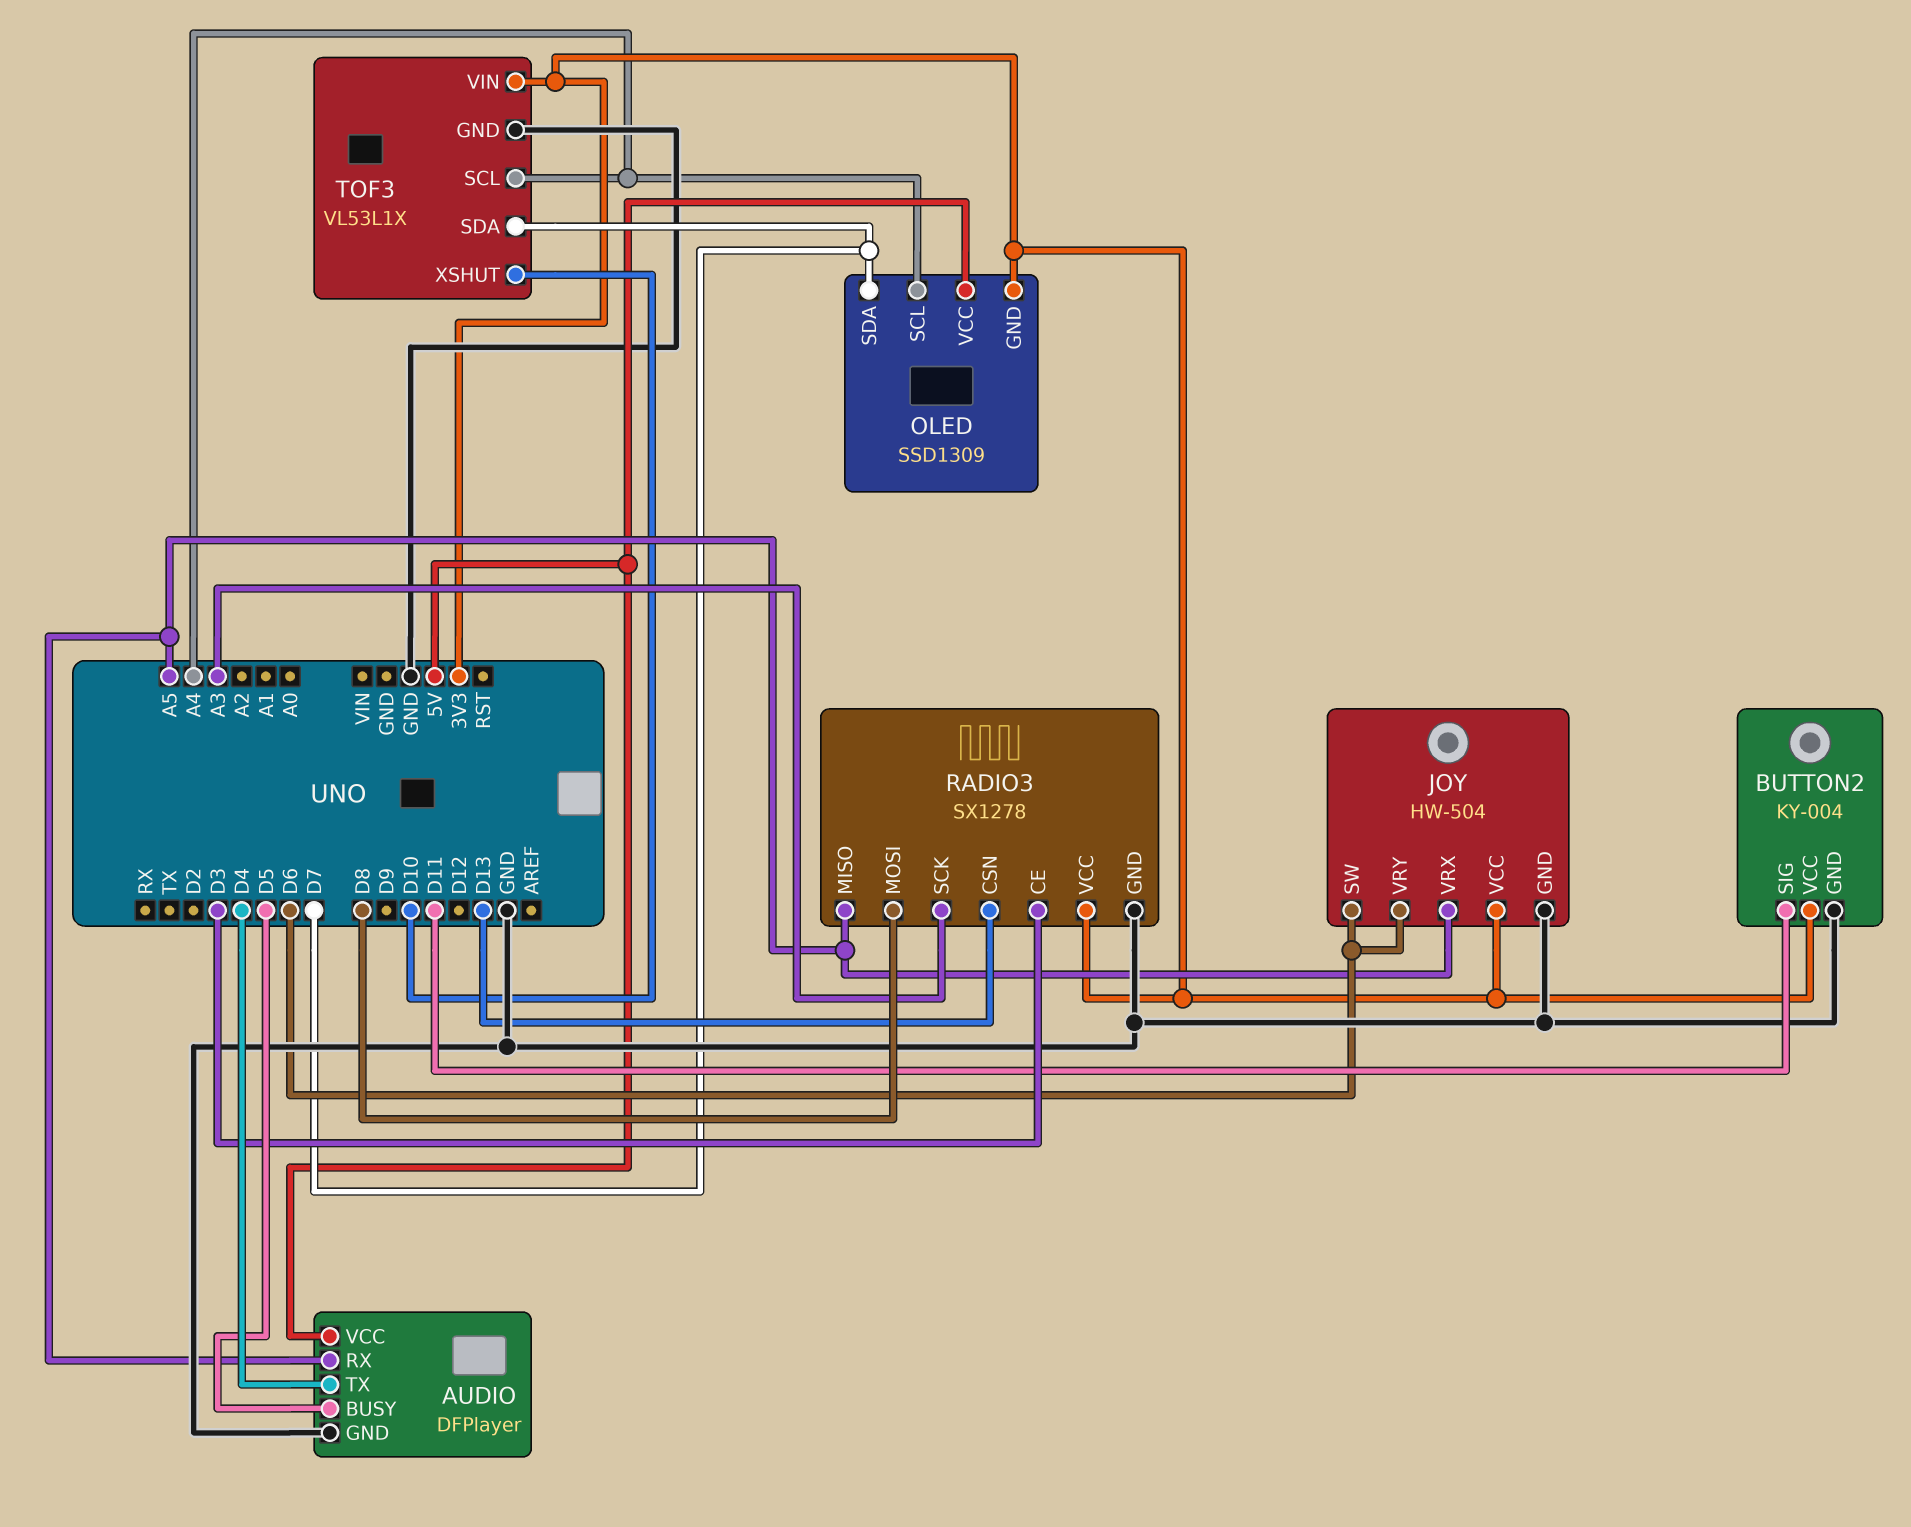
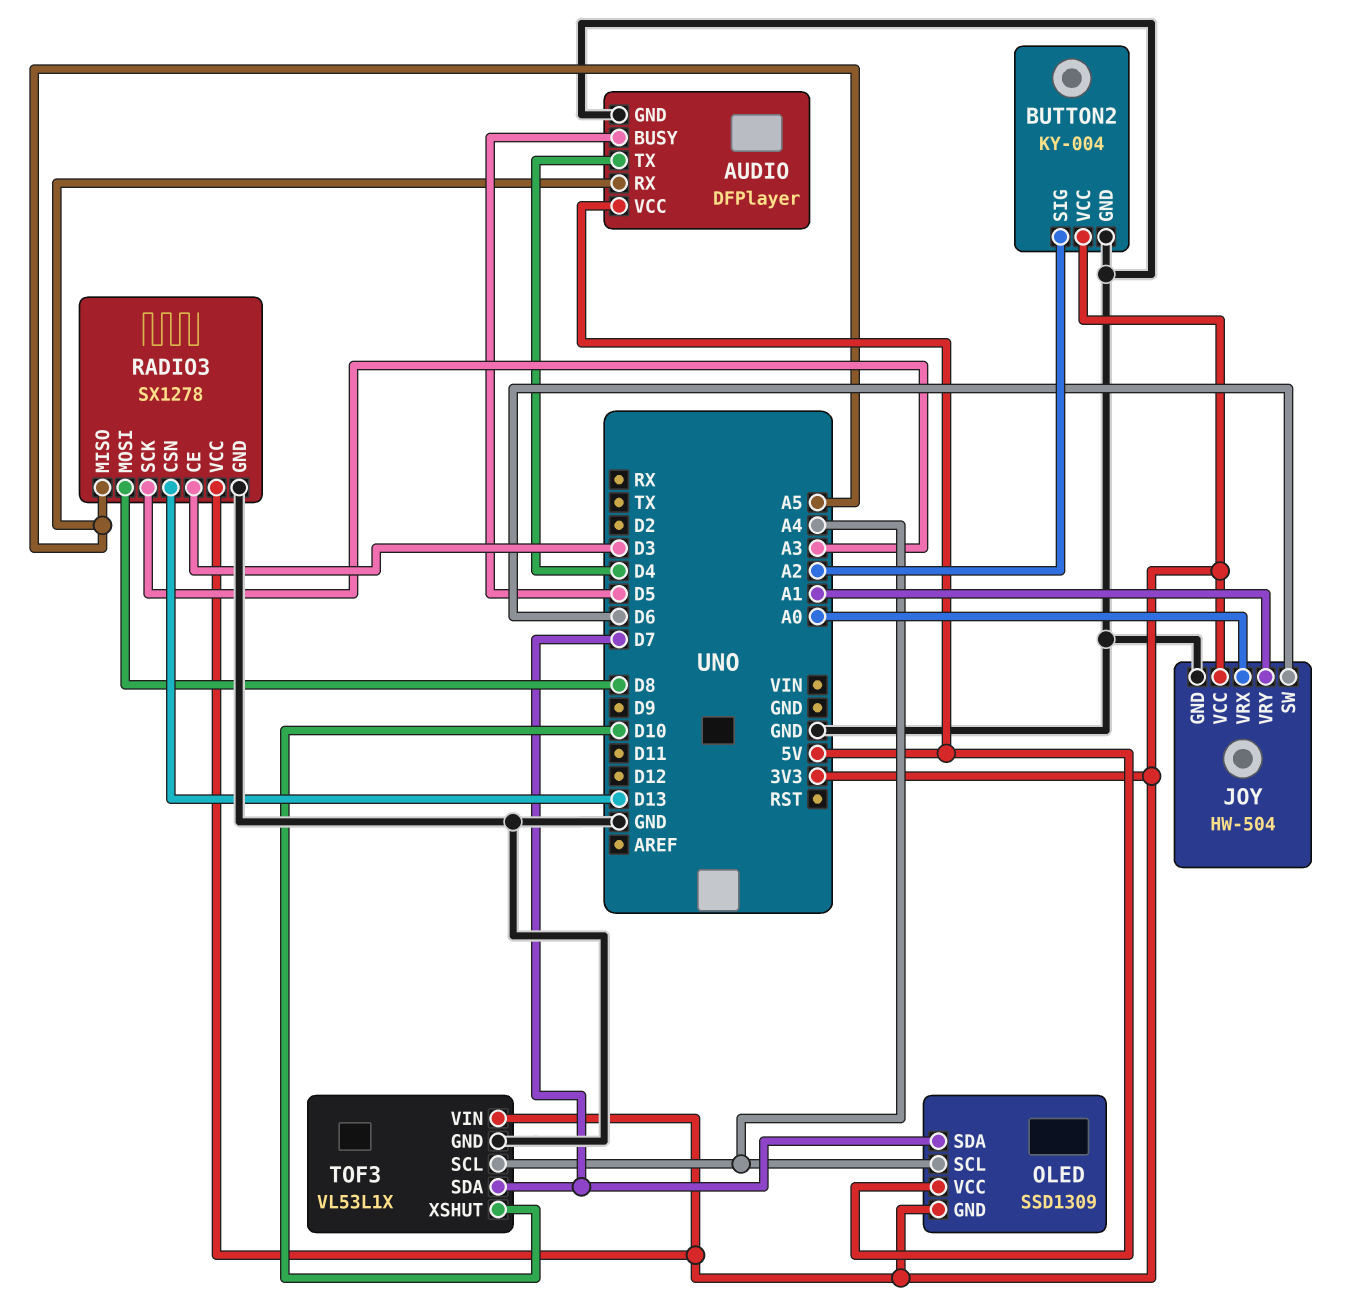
BUTTON2 pin SIG: D11 -> A2
JOY pin VRX: A5 -> A0
JOY pin VRY: D6 -> A1

